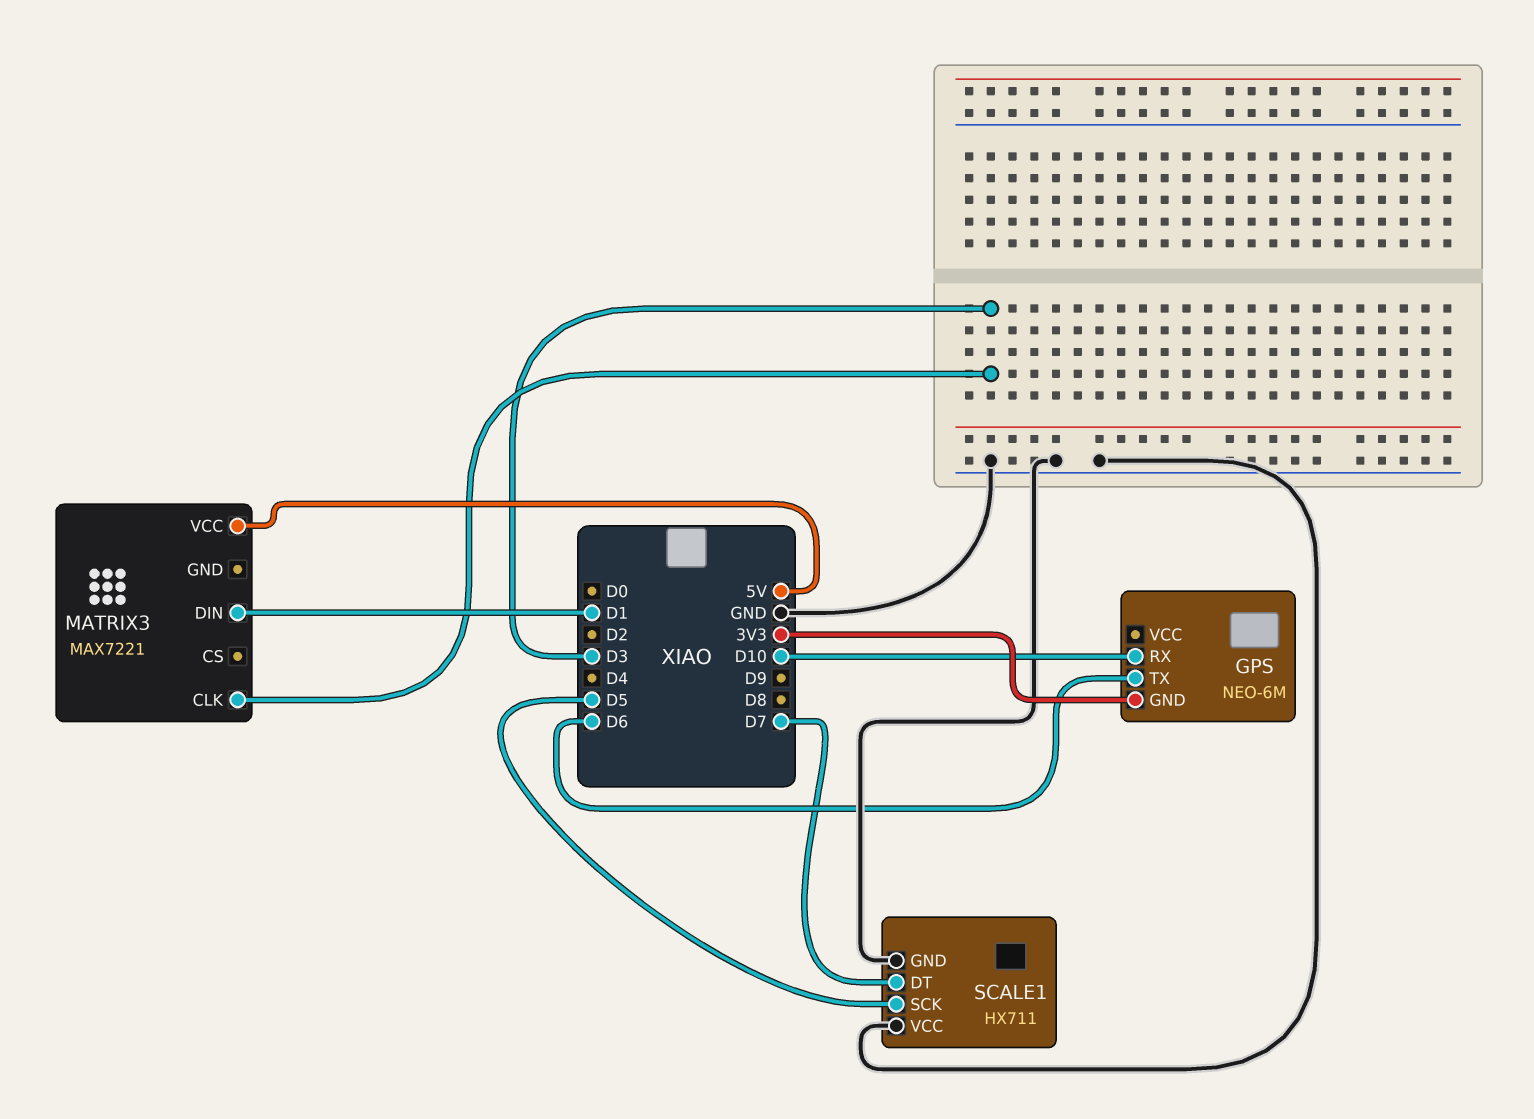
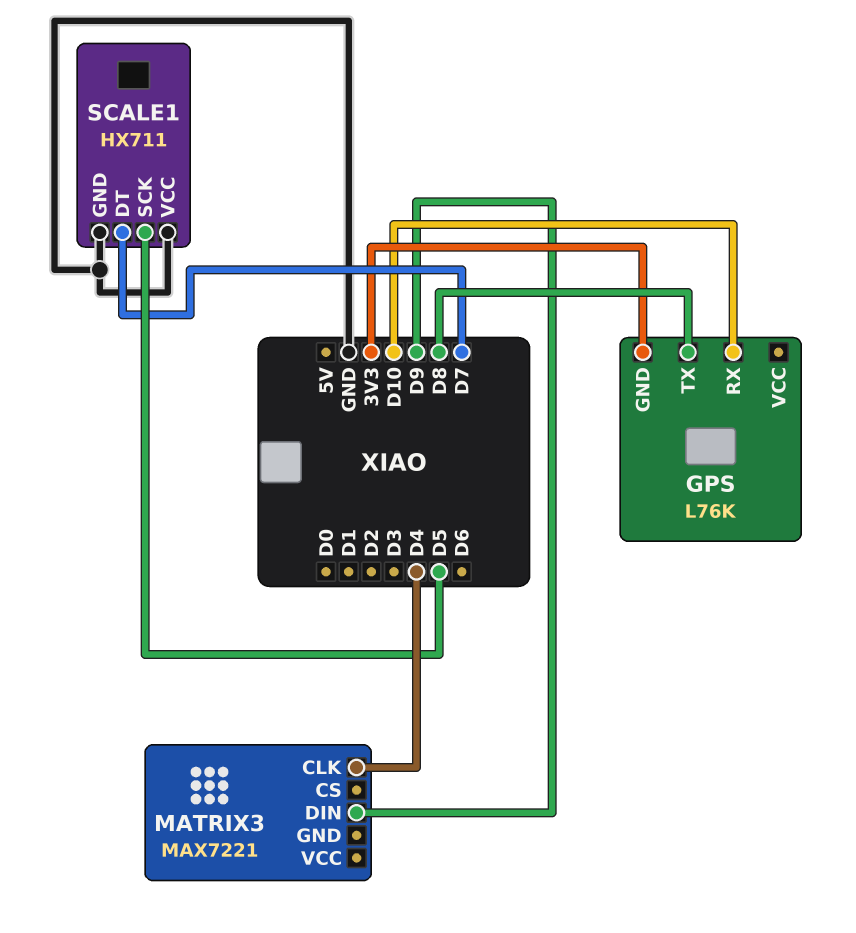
GPS: NEO-6M -> L76K
GPS pin TX: D6 -> D8
MATRIX3 pin CLK: D3 -> D4
MATRIX3 pin DIN: D1 -> D9
MATRIX3 pin VCC: 5V -> none

